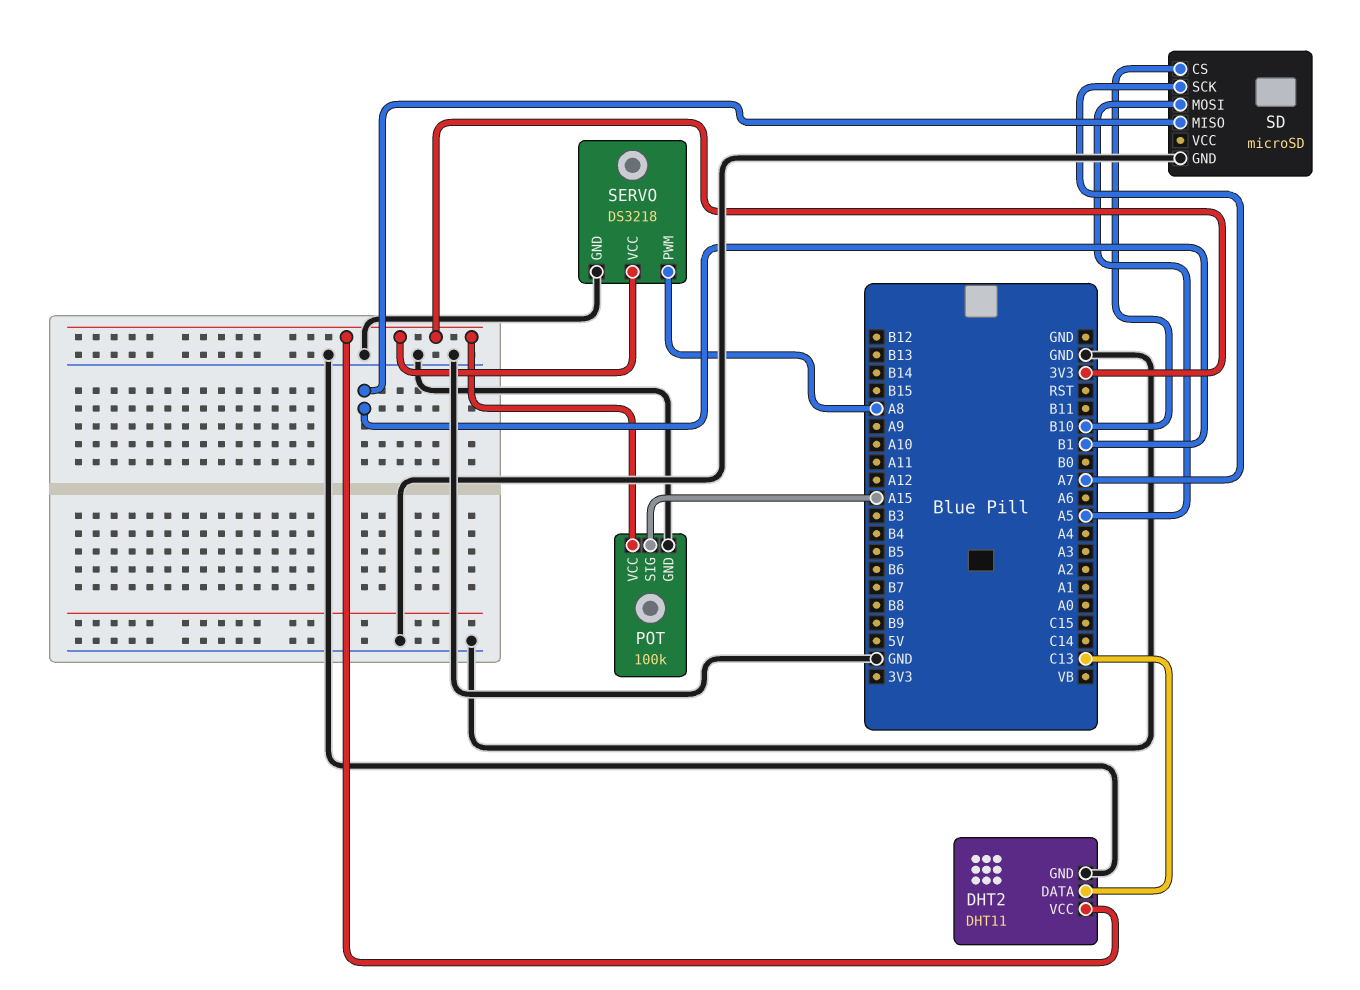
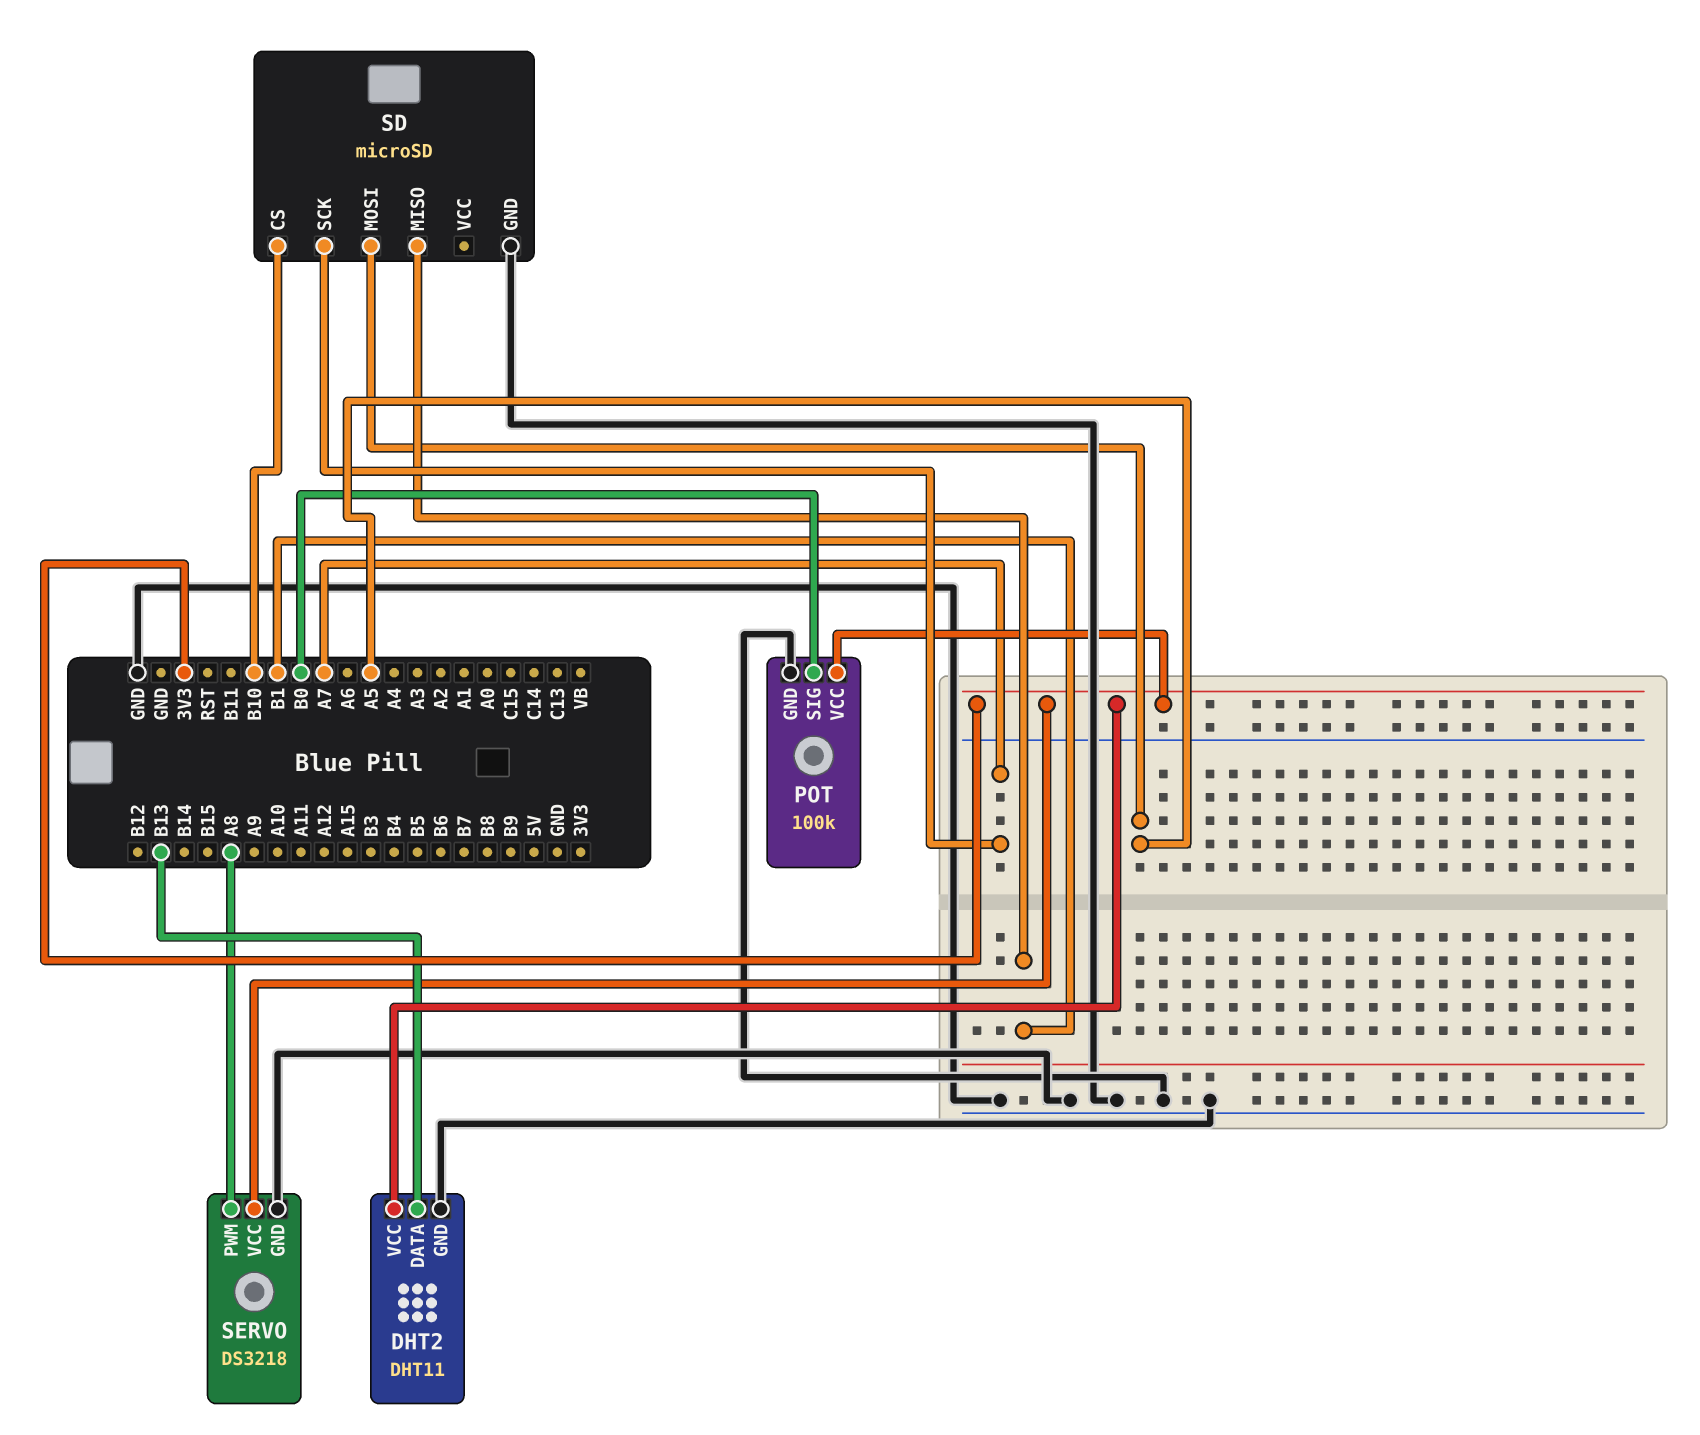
DHT2 pin DATA: C13 -> B13
POT pin SIG: A15 -> B0

